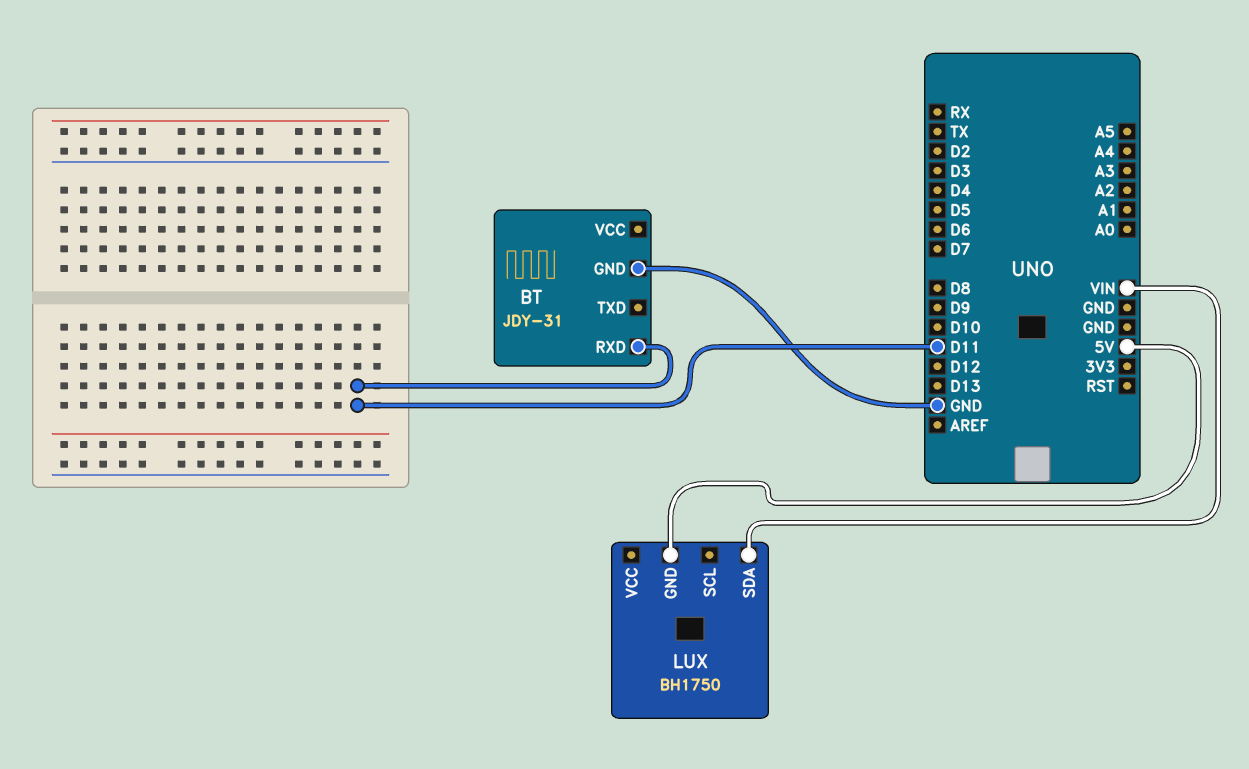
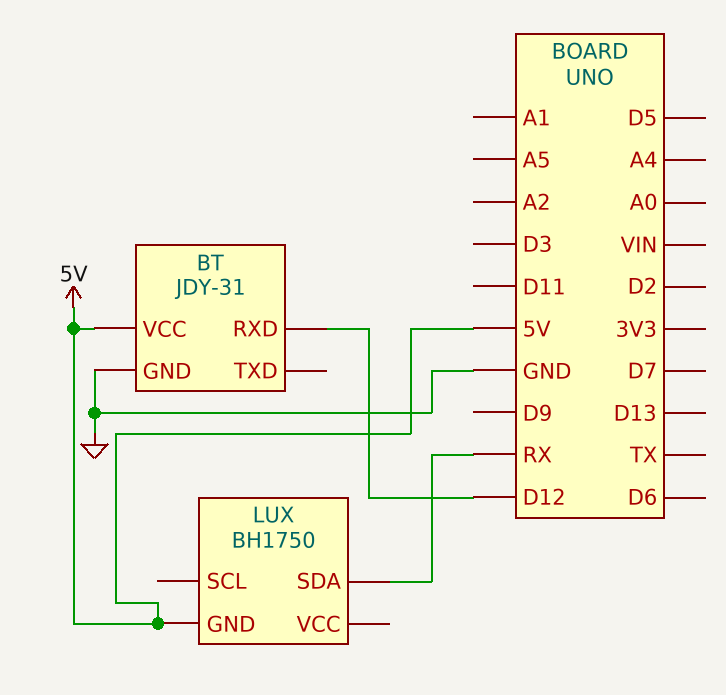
BT pin RXD: D11 -> D12
BT pin VCC: none -> 5V
LUX pin SDA: VIN -> RX

